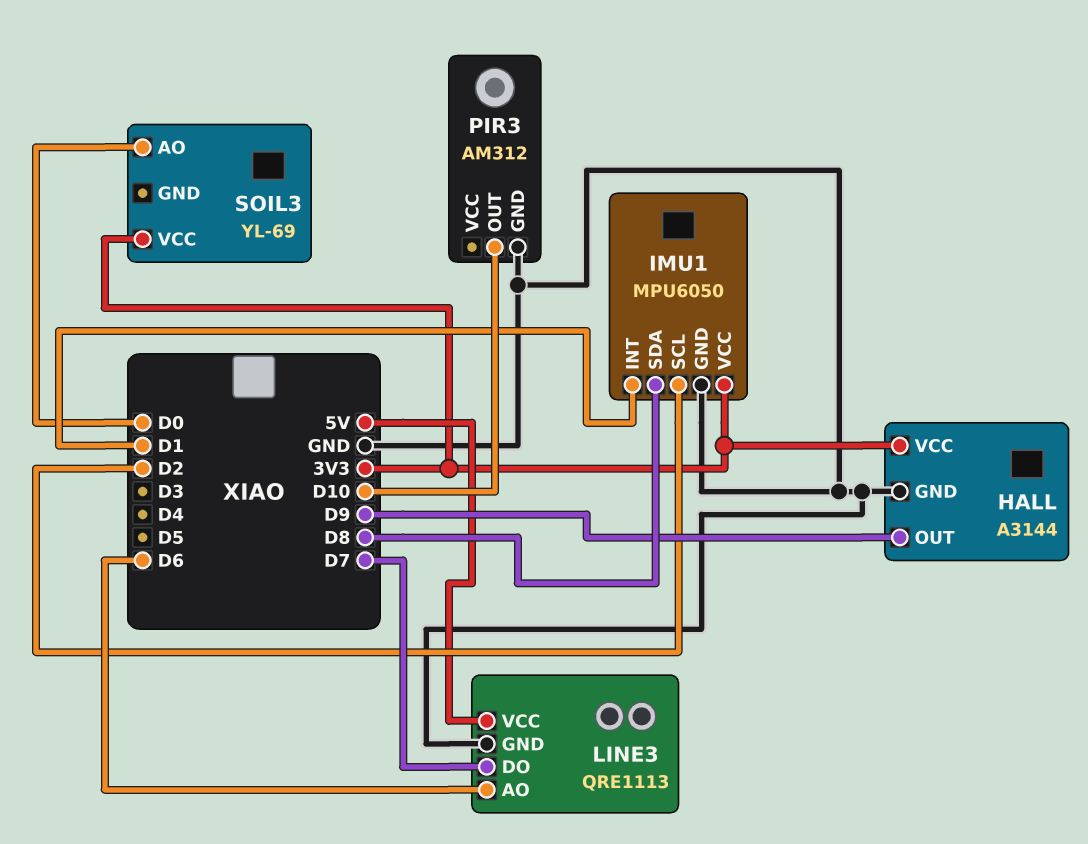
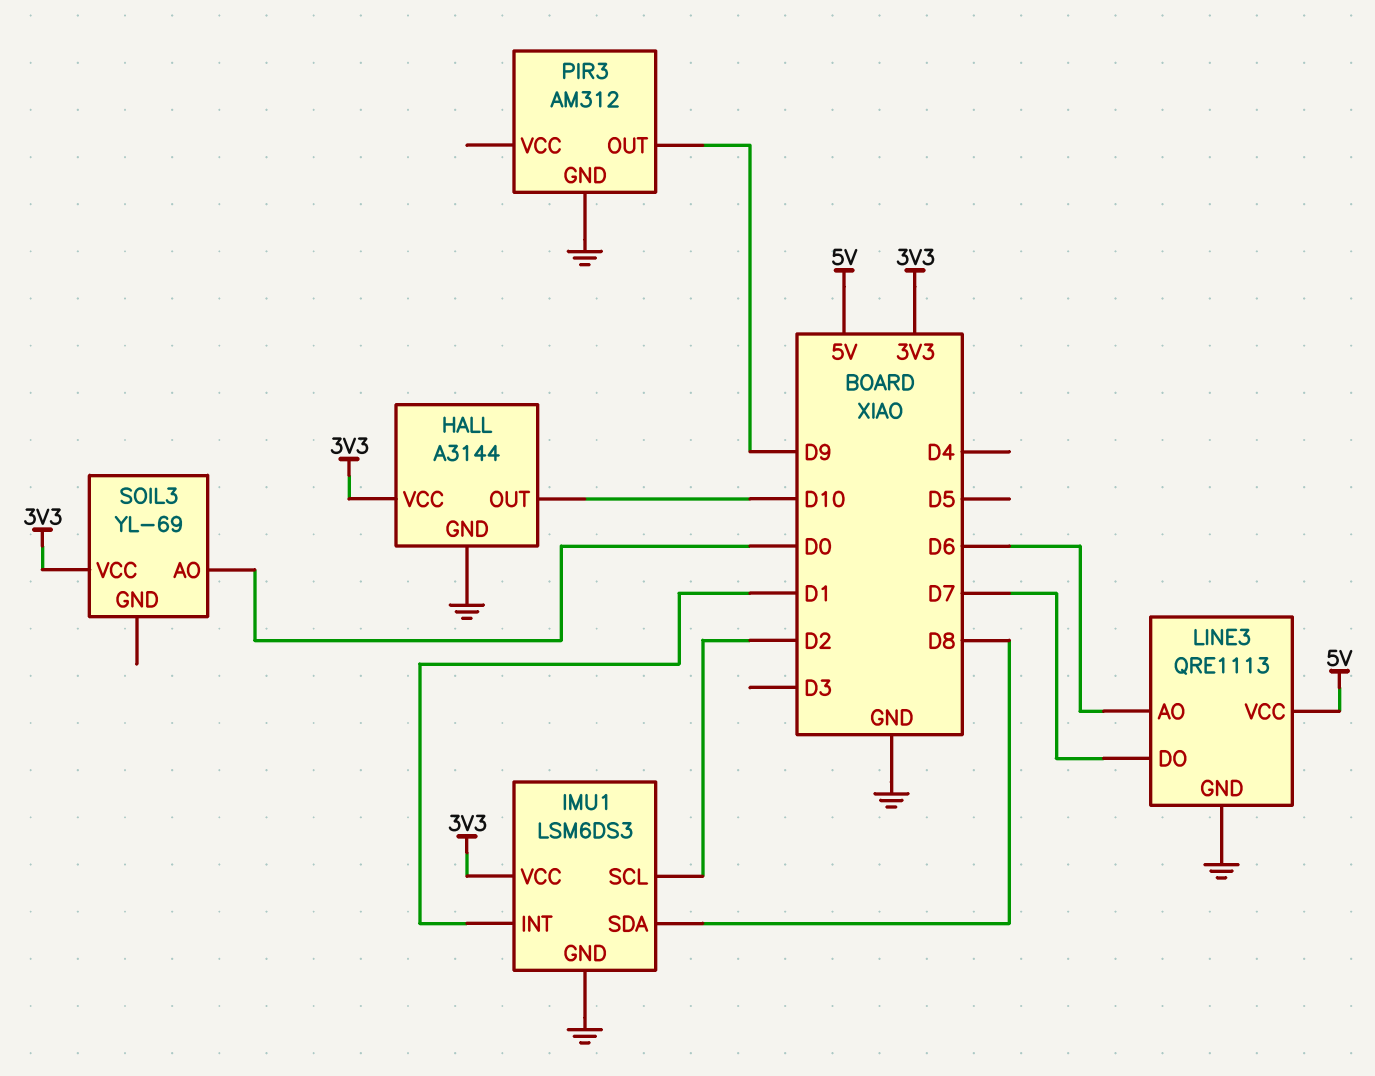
HALL pin OUT: D9 -> D10
IMU1: MPU6050 -> LSM6DS3
PIR3 pin OUT: D10 -> D9

